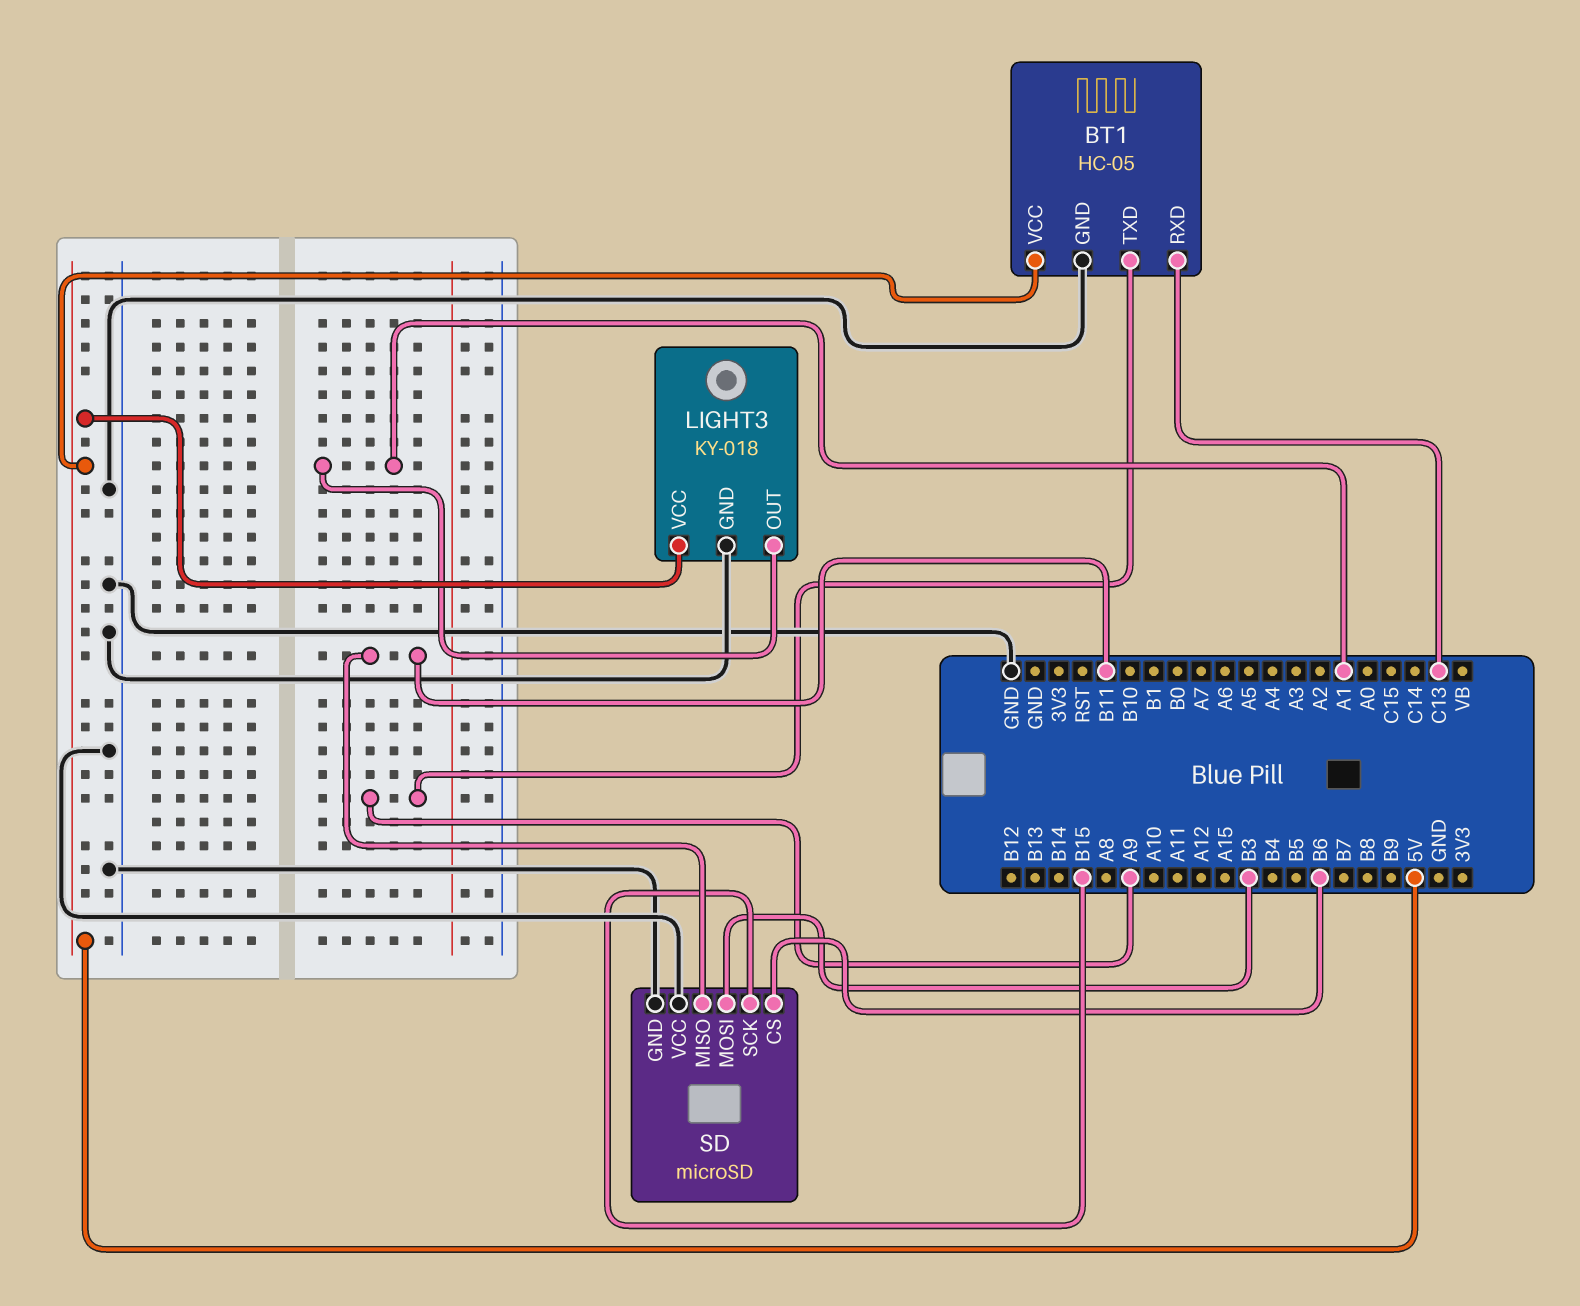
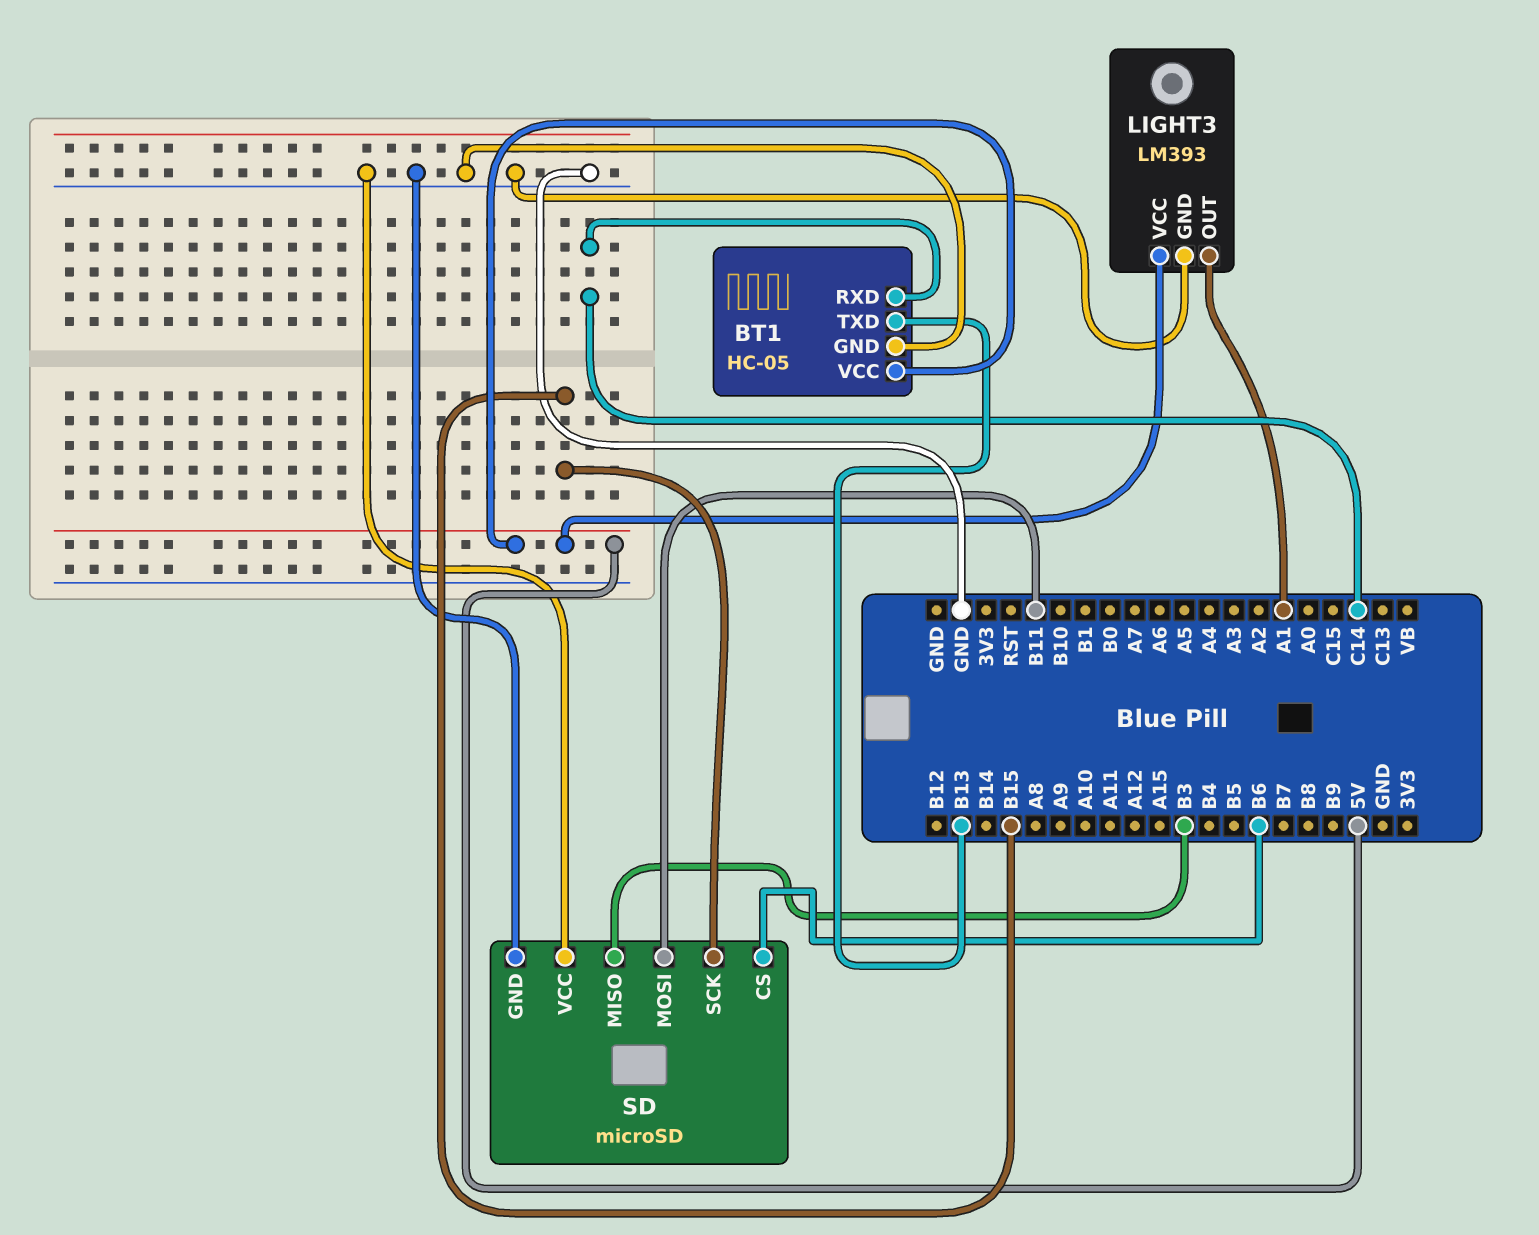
BT1 pin RXD: C13 -> C14
BT1 pin TXD: A9 -> B13
LIGHT3: KY-018 -> LM393
SD pin MISO: B11 -> B3
SD pin MOSI: B3 -> B11

